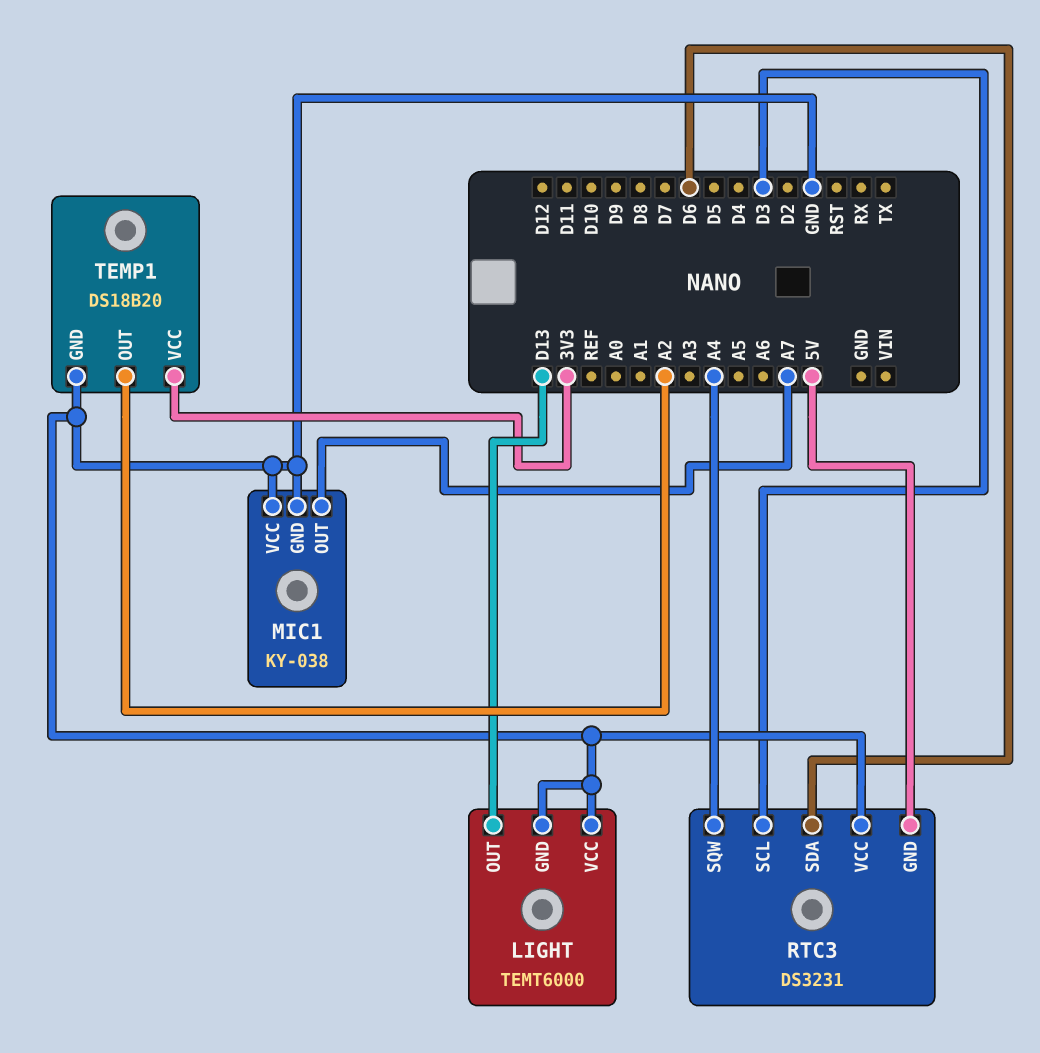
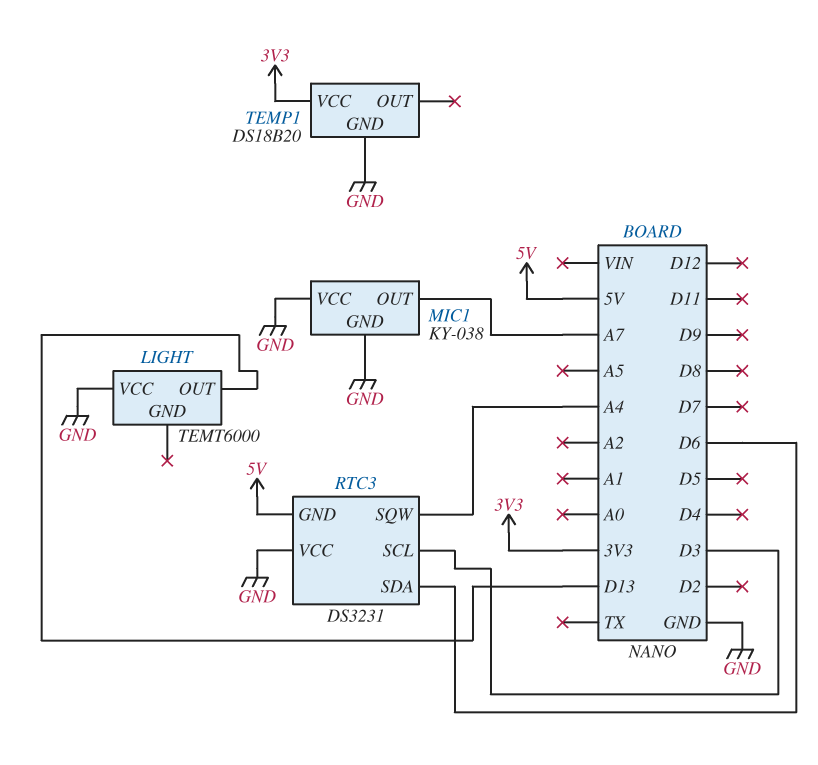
LIGHT pin GND: GND -> none
TEMP1 pin OUT: A2 -> none

